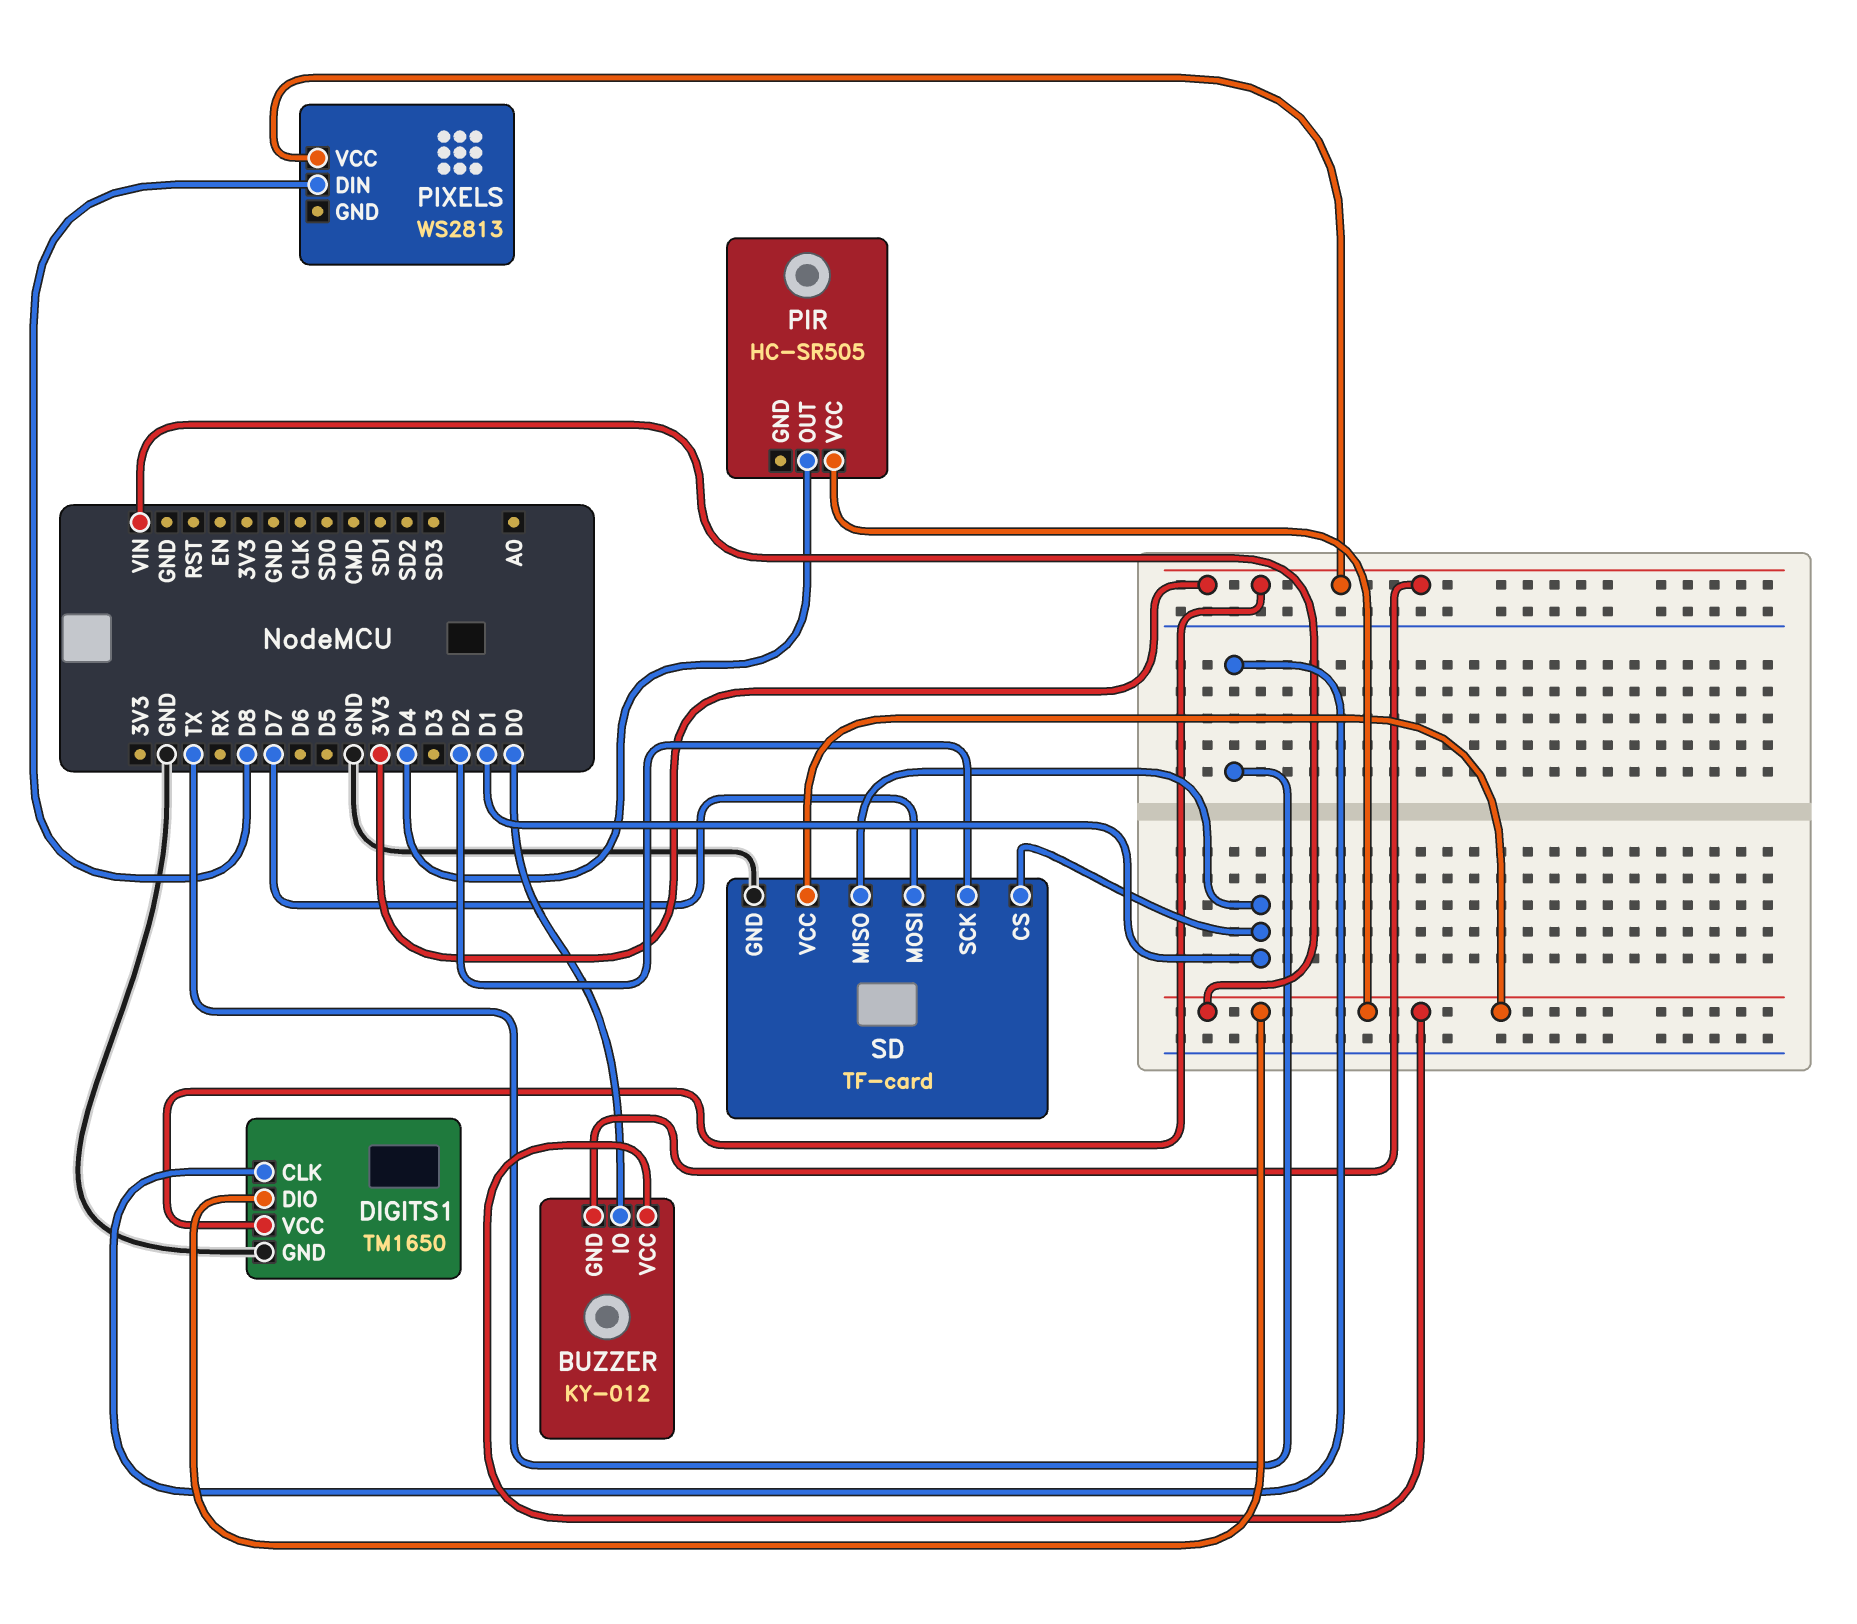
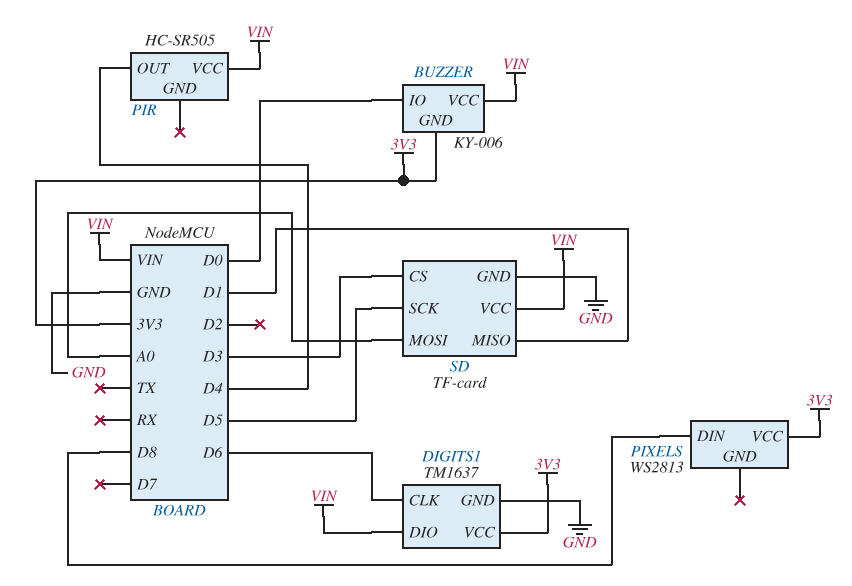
BUZZER: KY-012 -> KY-006
DIGITS1: TM1650 -> TM1637
DIGITS1 pin CLK: TX -> D6
SD pin CS: D1 -> D3
SD pin MOSI: D7 -> A0
SD pin SCK: D2 -> D5

